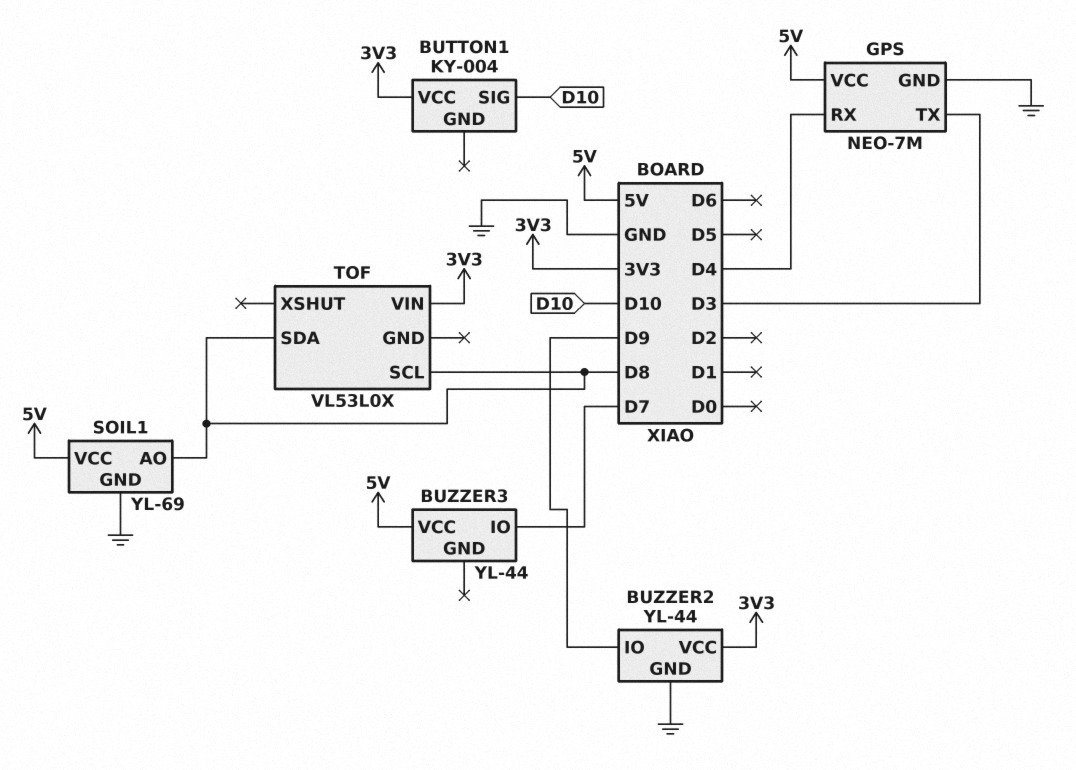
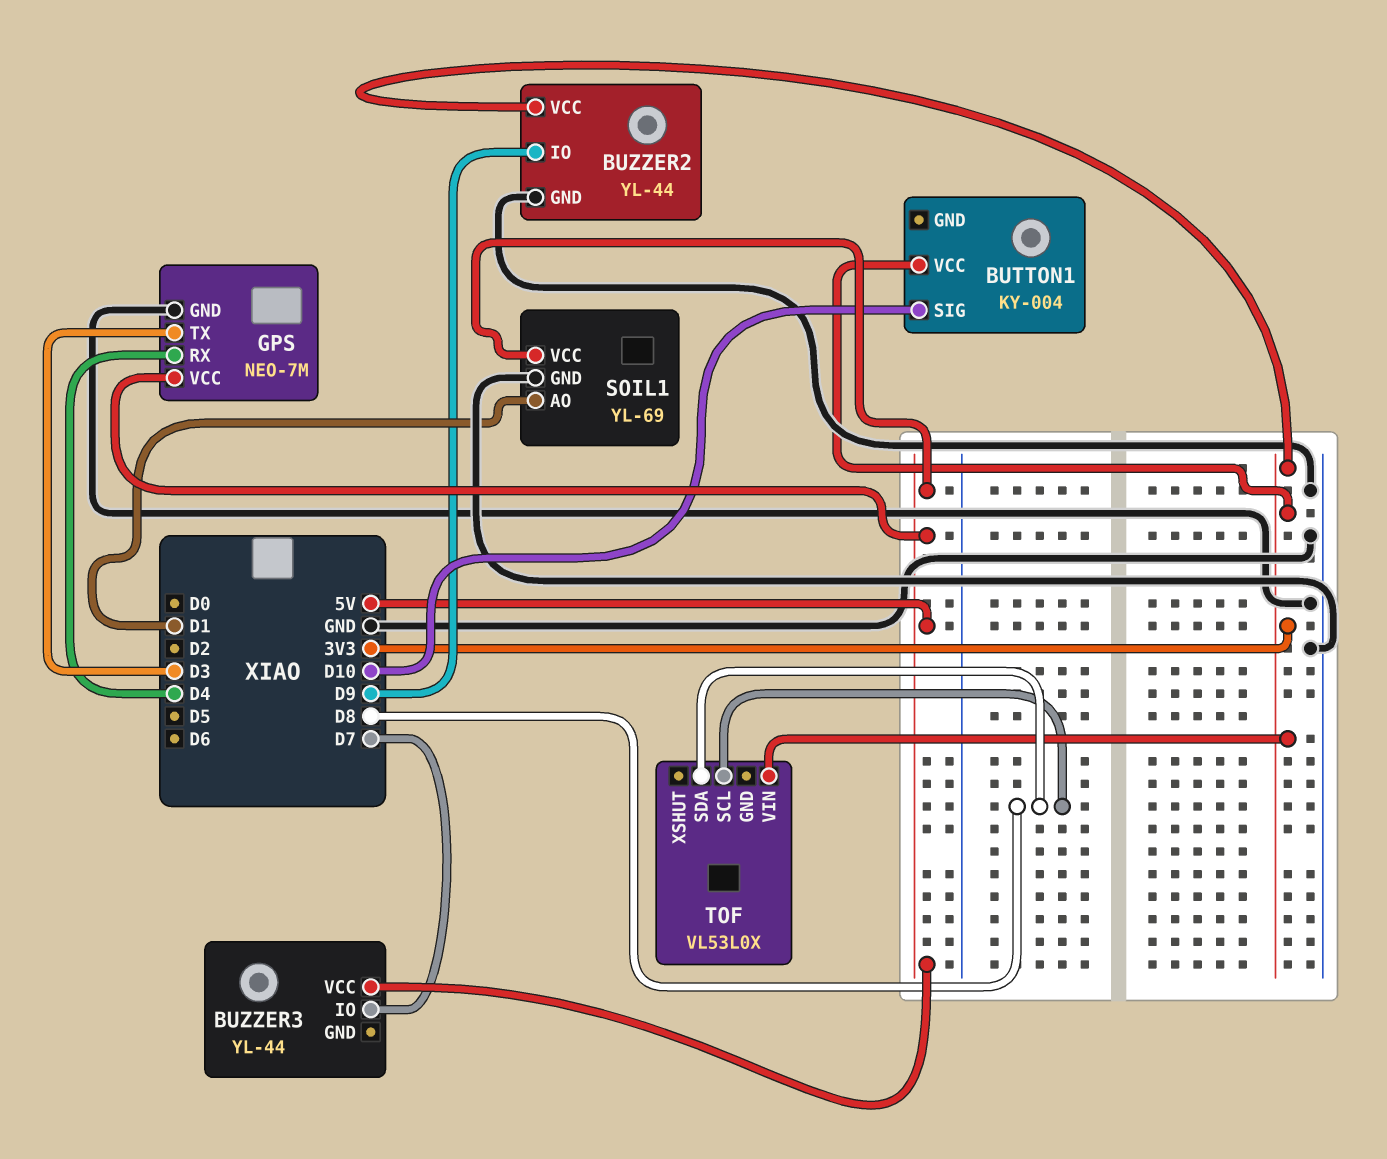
SOIL1 pin AO: D8 -> D1

